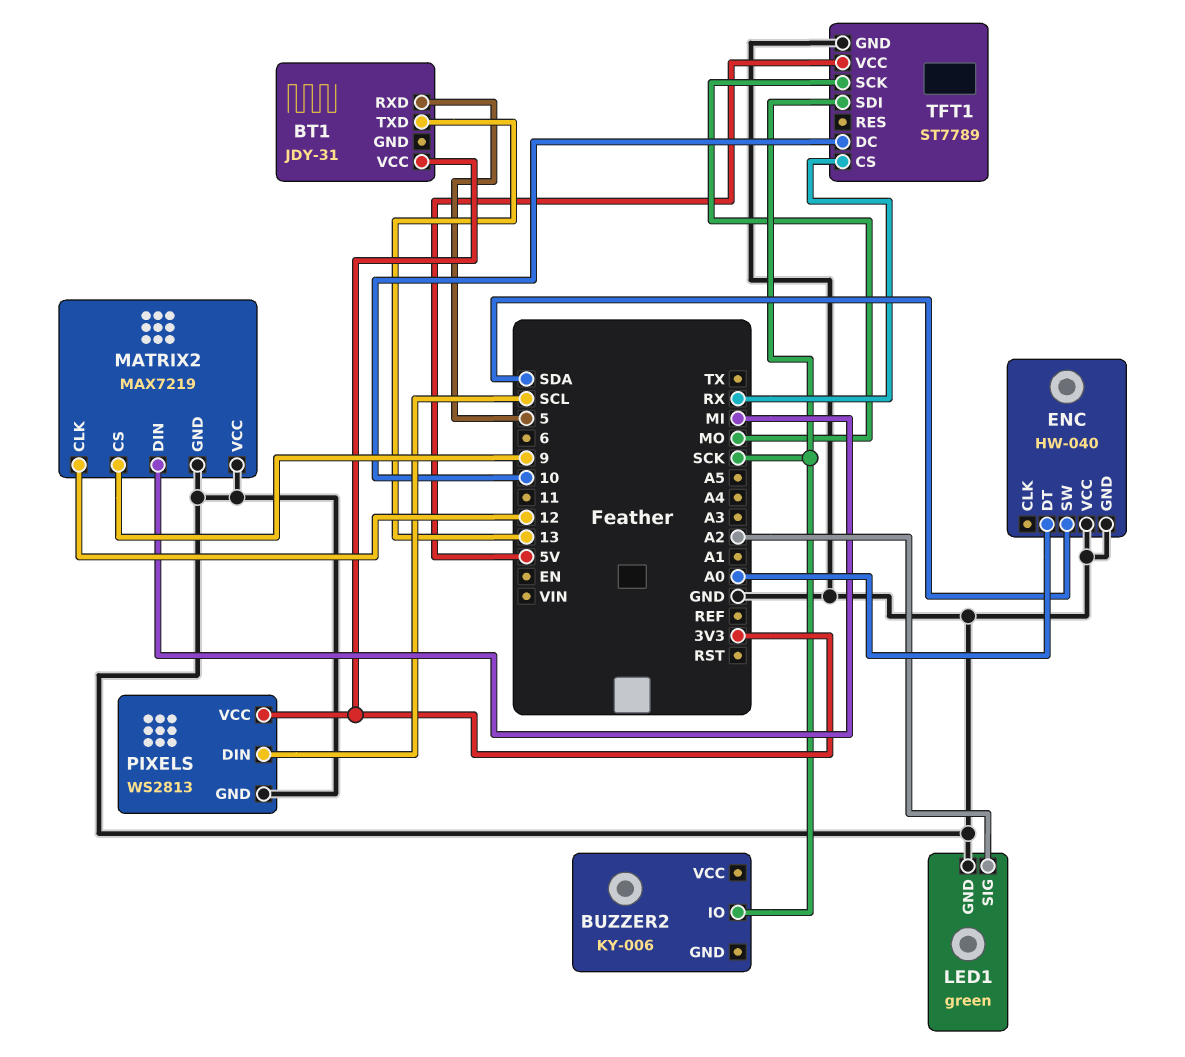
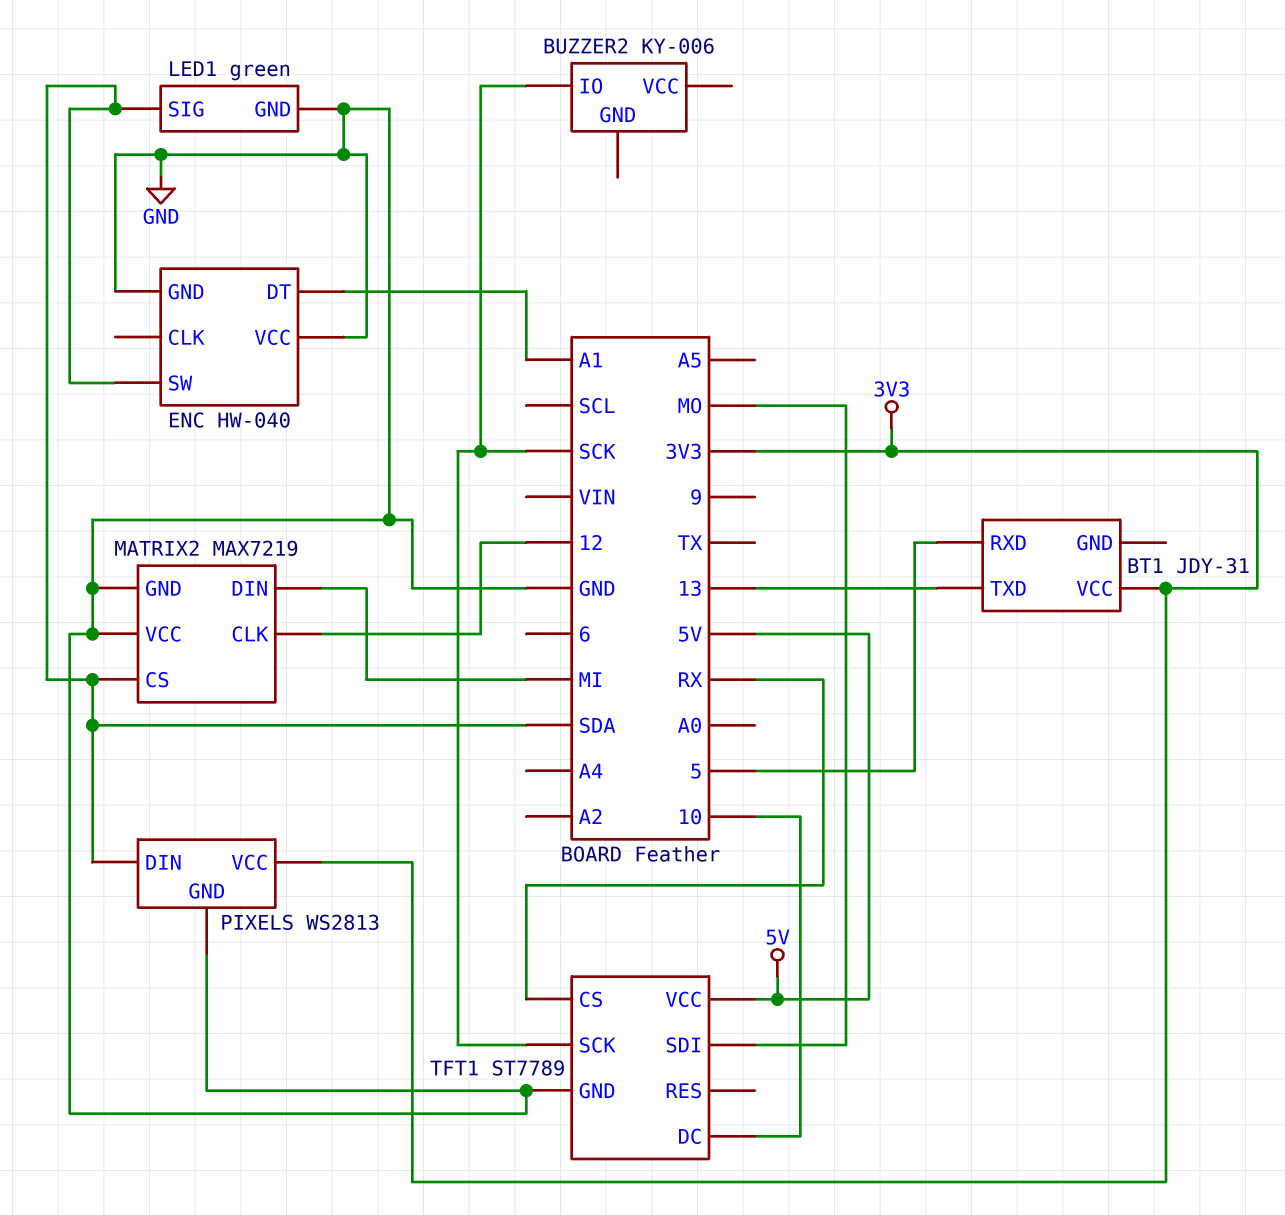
ENC pin DT: A0 -> A1
LED1 pin SIG: A2 -> SDA
MATRIX2 pin CS: 9 -> SDA
PIXELS pin DIN: SCL -> SDA
TFT1 pin SCK: MO -> SCK
TFT1 pin SDI: SCK -> MO

